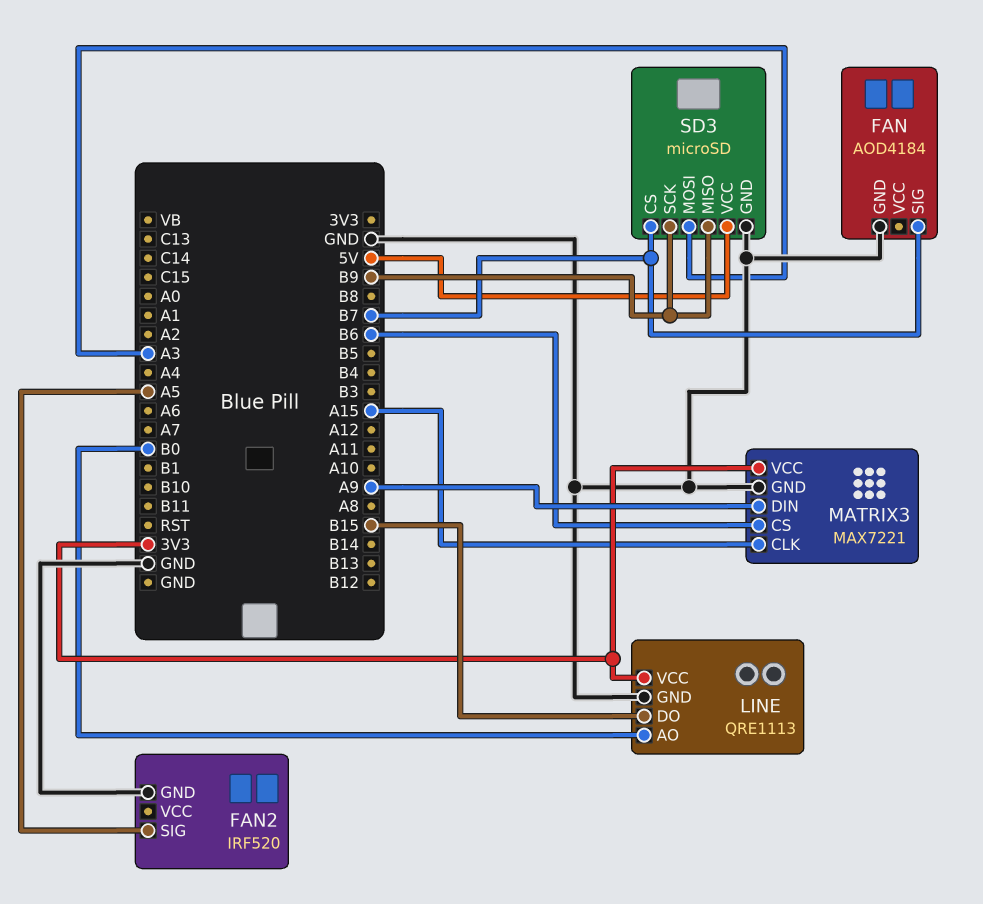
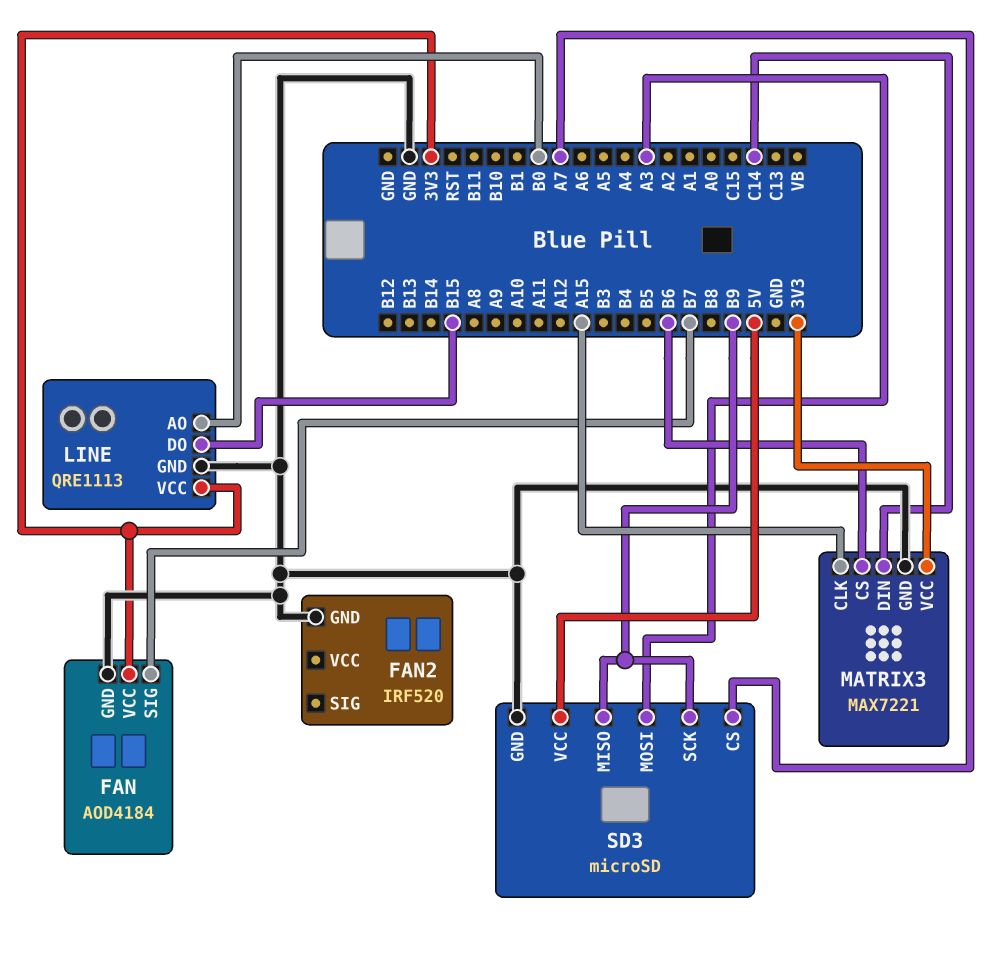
FAN pin VCC: none -> 3V3
FAN2 pin SIG: A5 -> none
MATRIX3 pin DIN: A9 -> C14
SD3 pin CS: B7 -> A7

